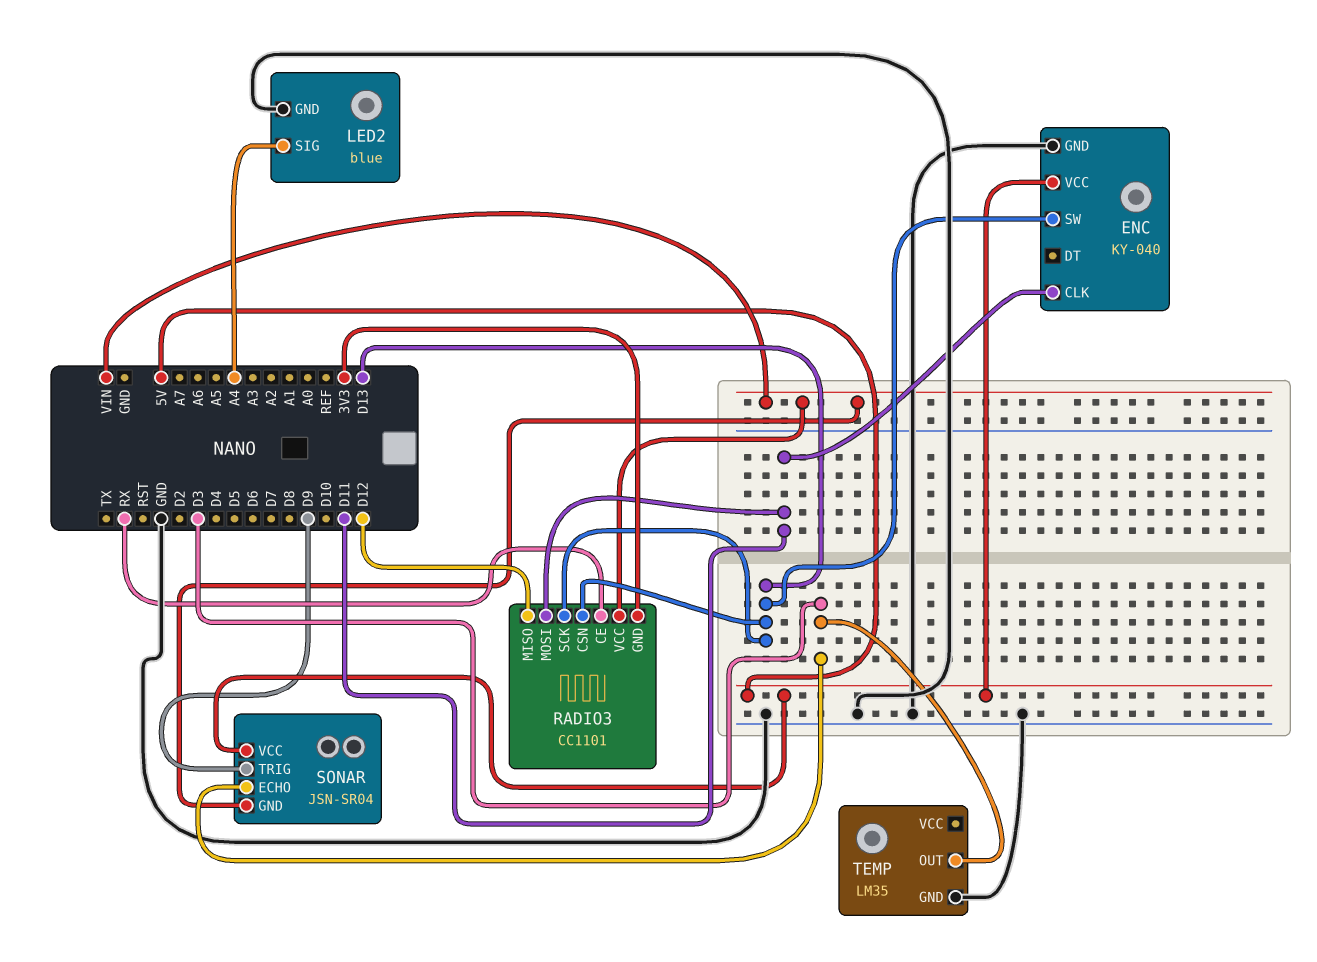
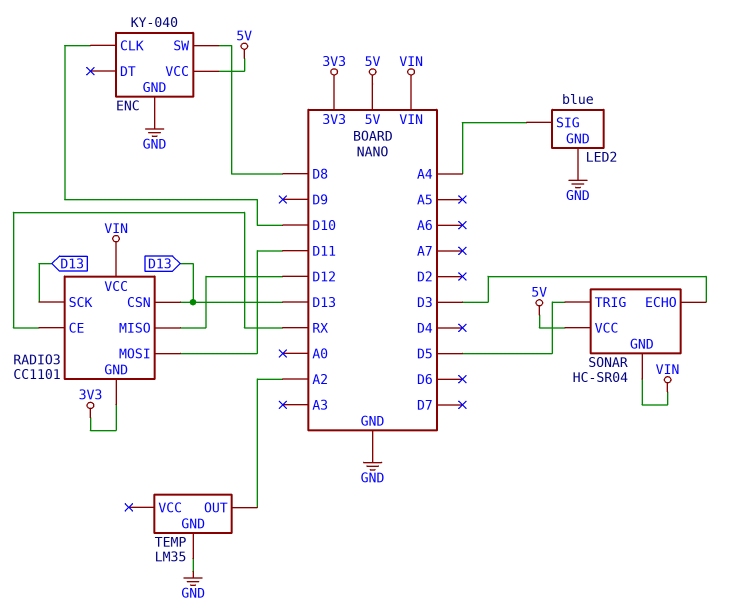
ENC pin CLK: D11 -> D10
ENC pin SW: D13 -> D8
SONAR: JSN-SR04 -> HC-SR04
SONAR pin TRIG: D9 -> D5
TEMP pin OUT: D3 -> A2

